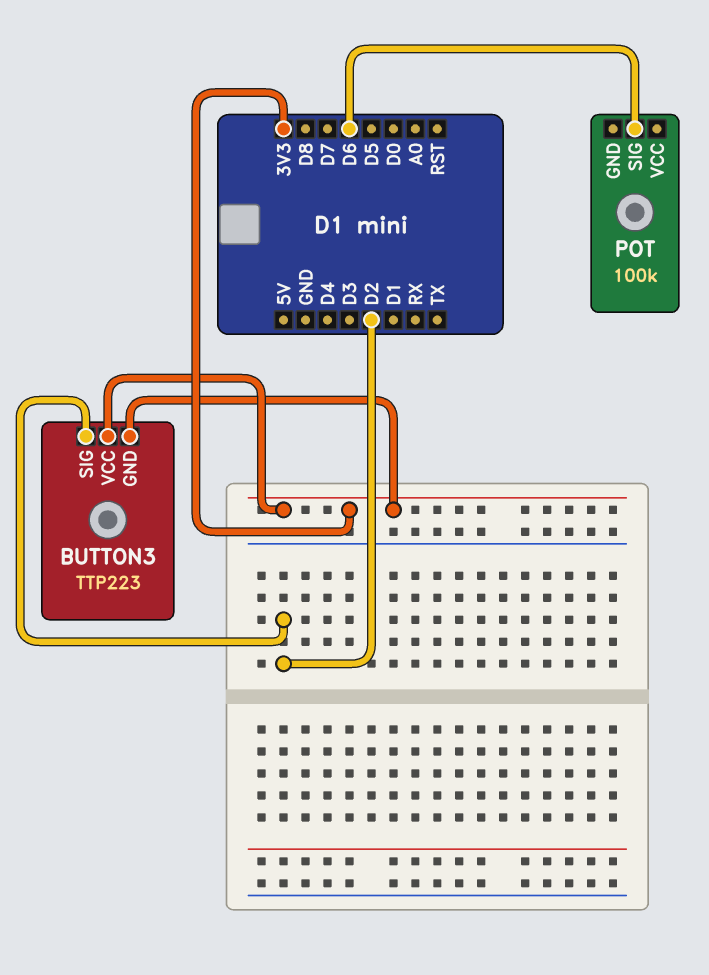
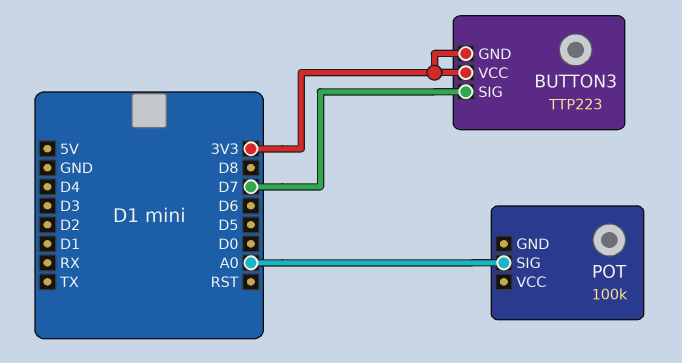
BUTTON3 pin SIG: D2 -> D7
POT pin SIG: D6 -> A0

